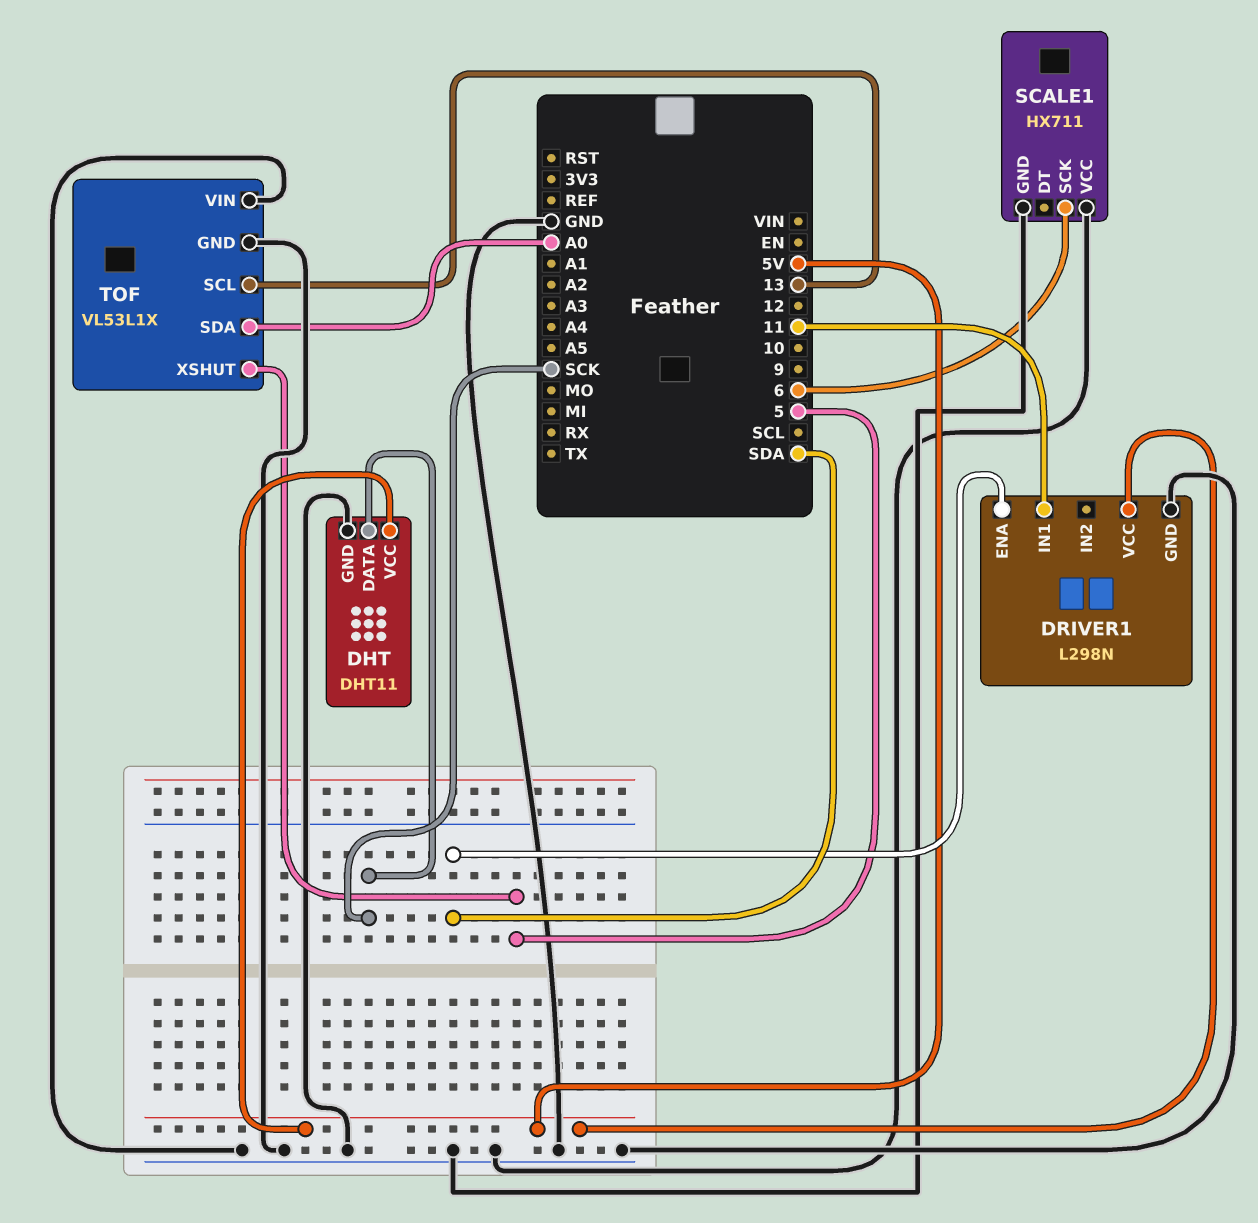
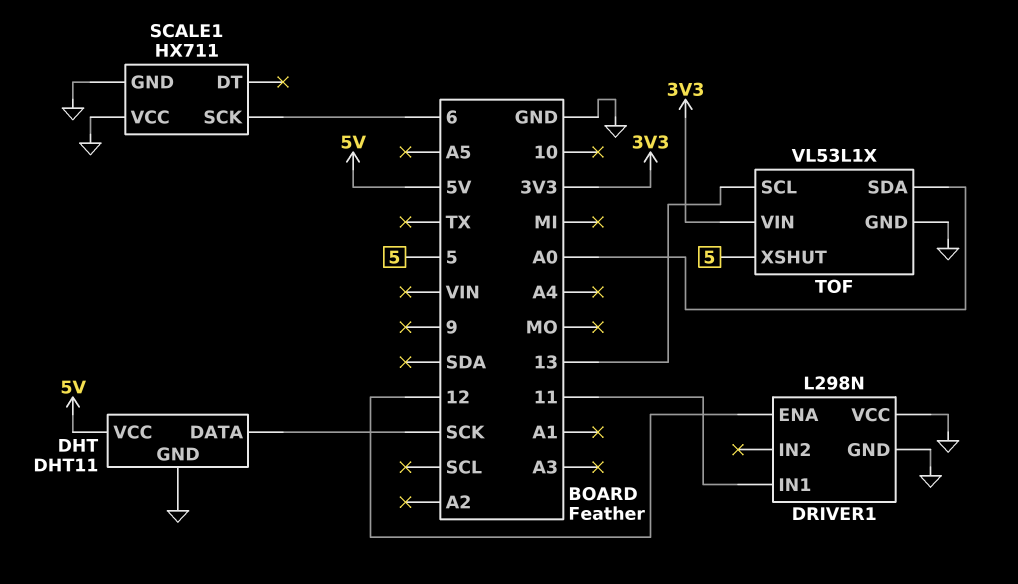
DRIVER1 pin ENA: SDA -> 12
DRIVER1 pin VCC: 5V -> GND
TOF pin VIN: GND -> 3V3

